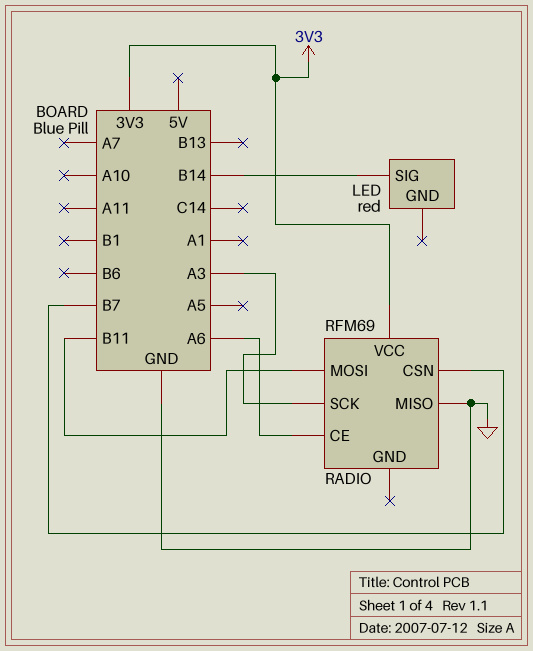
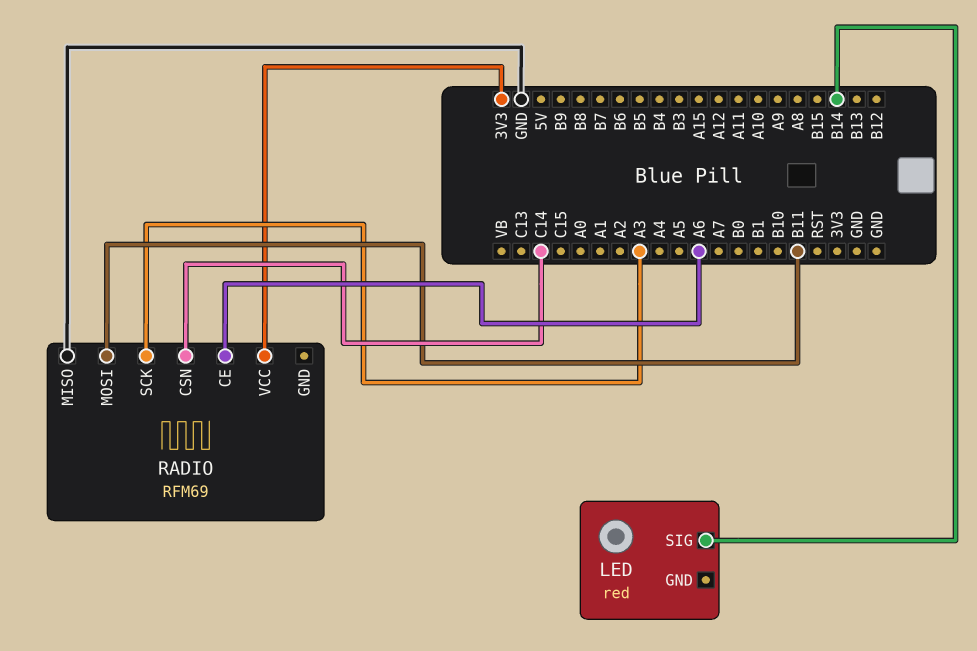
RADIO pin CSN: B7 -> C14

